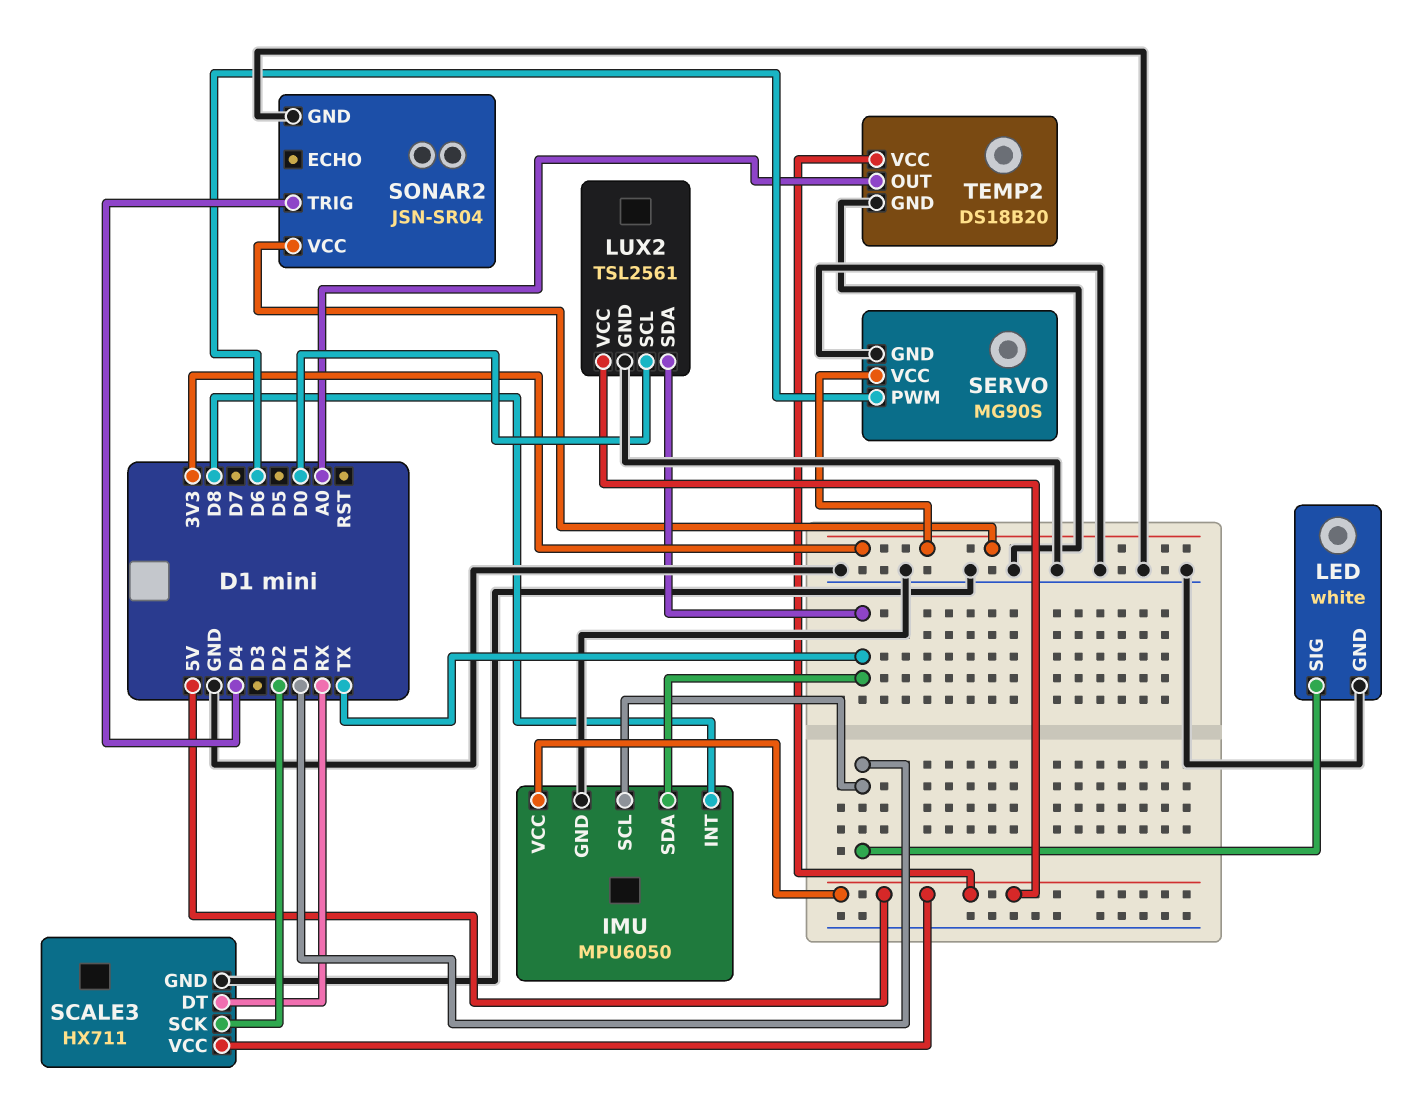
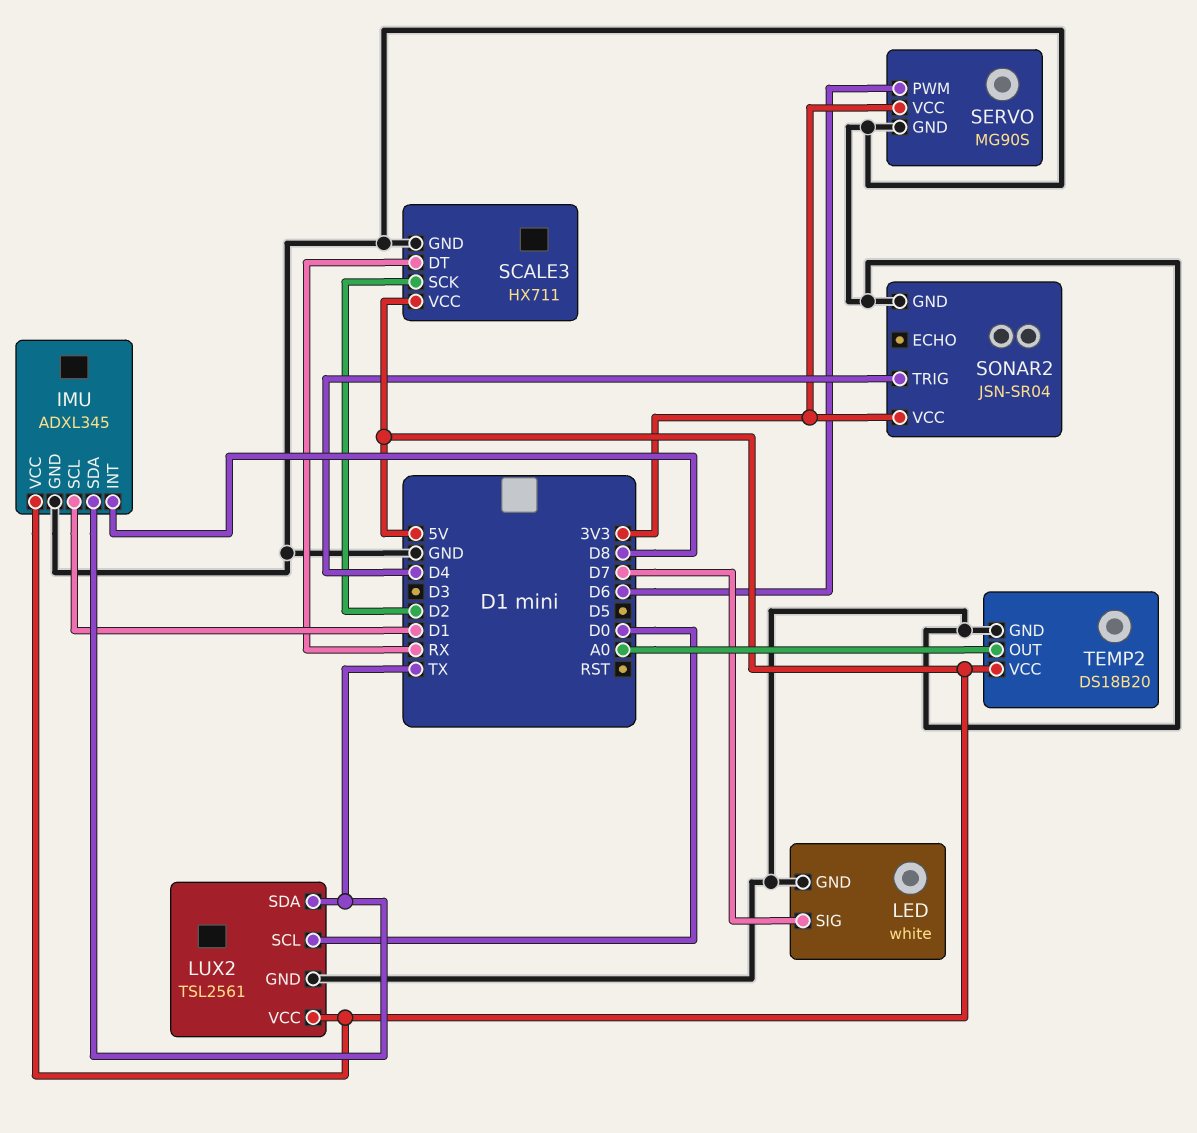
IMU: MPU6050 -> ADXL345
LED pin SIG: D1 -> D7

